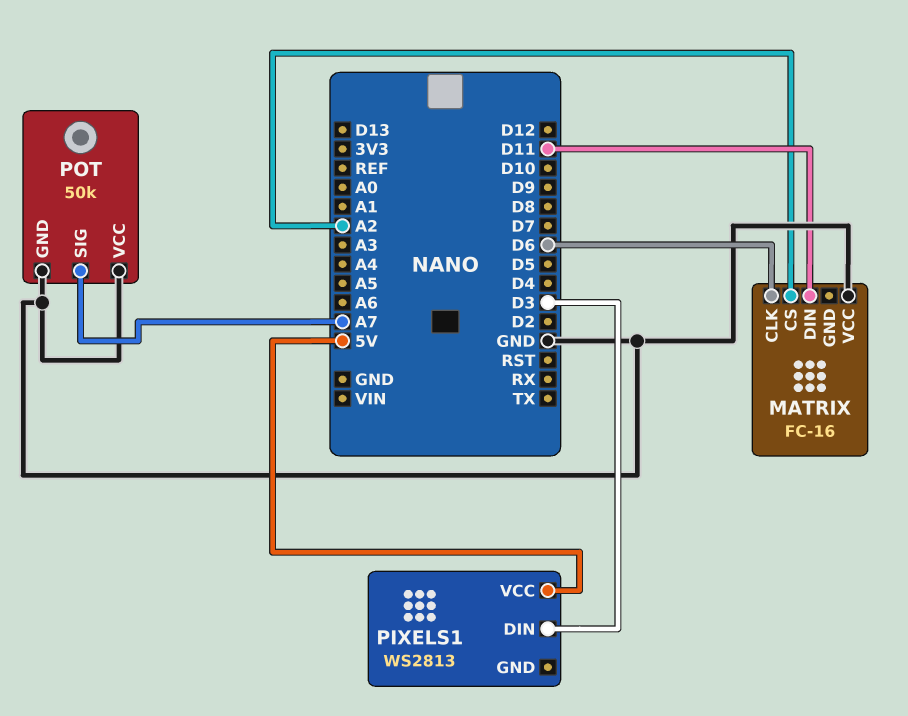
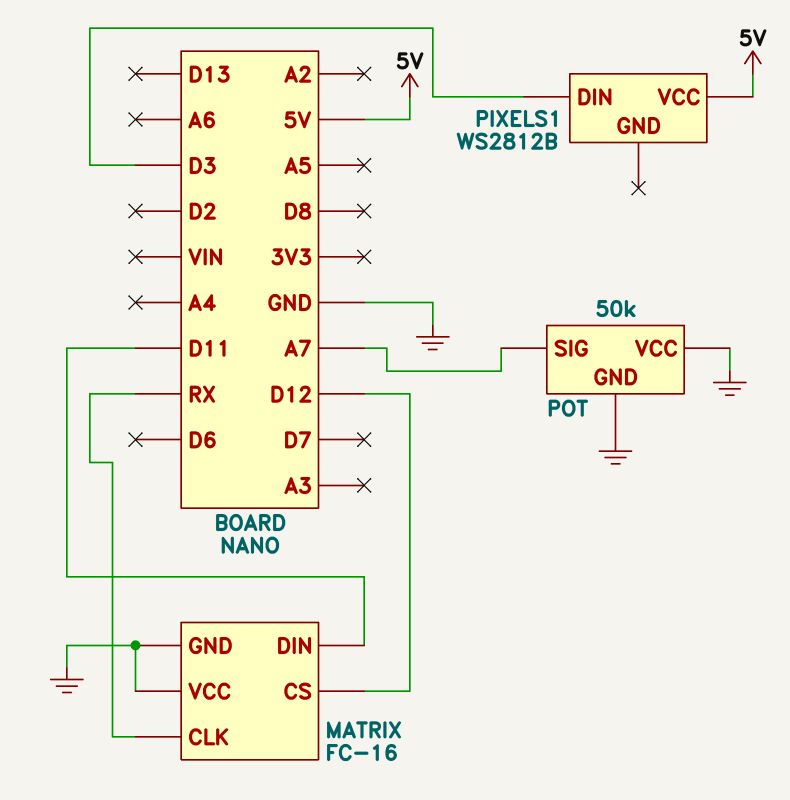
MATRIX pin CLK: D6 -> RX
MATRIX pin CS: A2 -> D12
MATRIX pin GND: none -> GND
PIXELS1: WS2813 -> WS2812B

